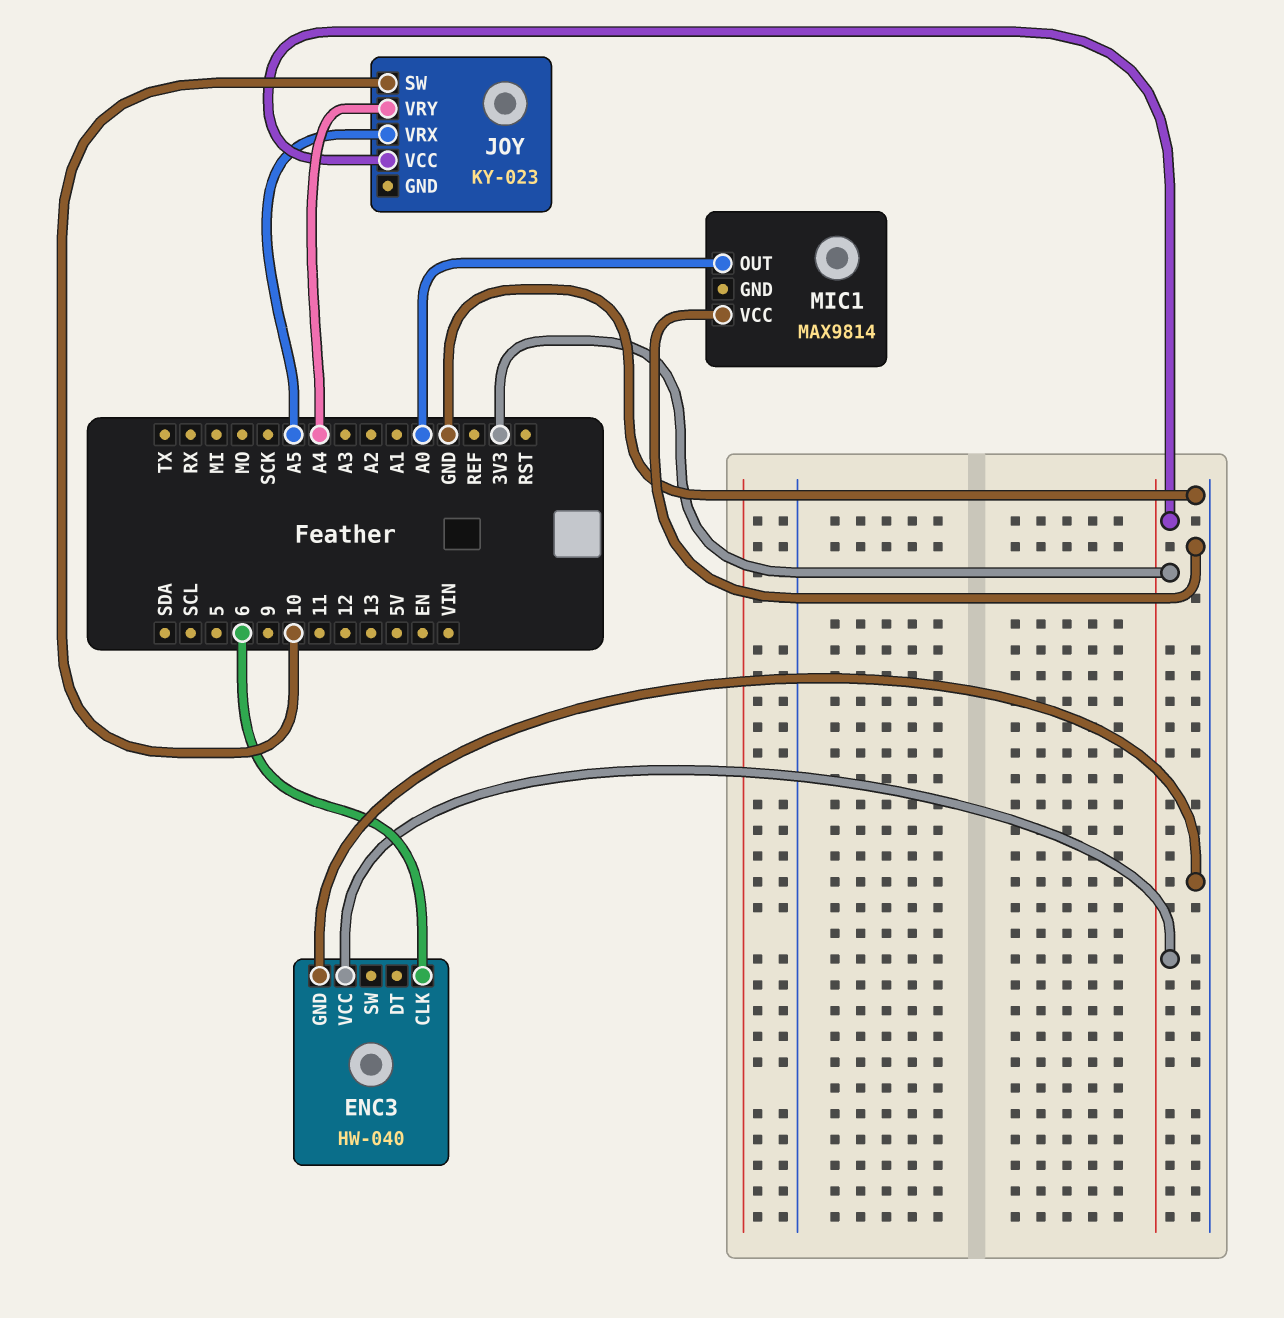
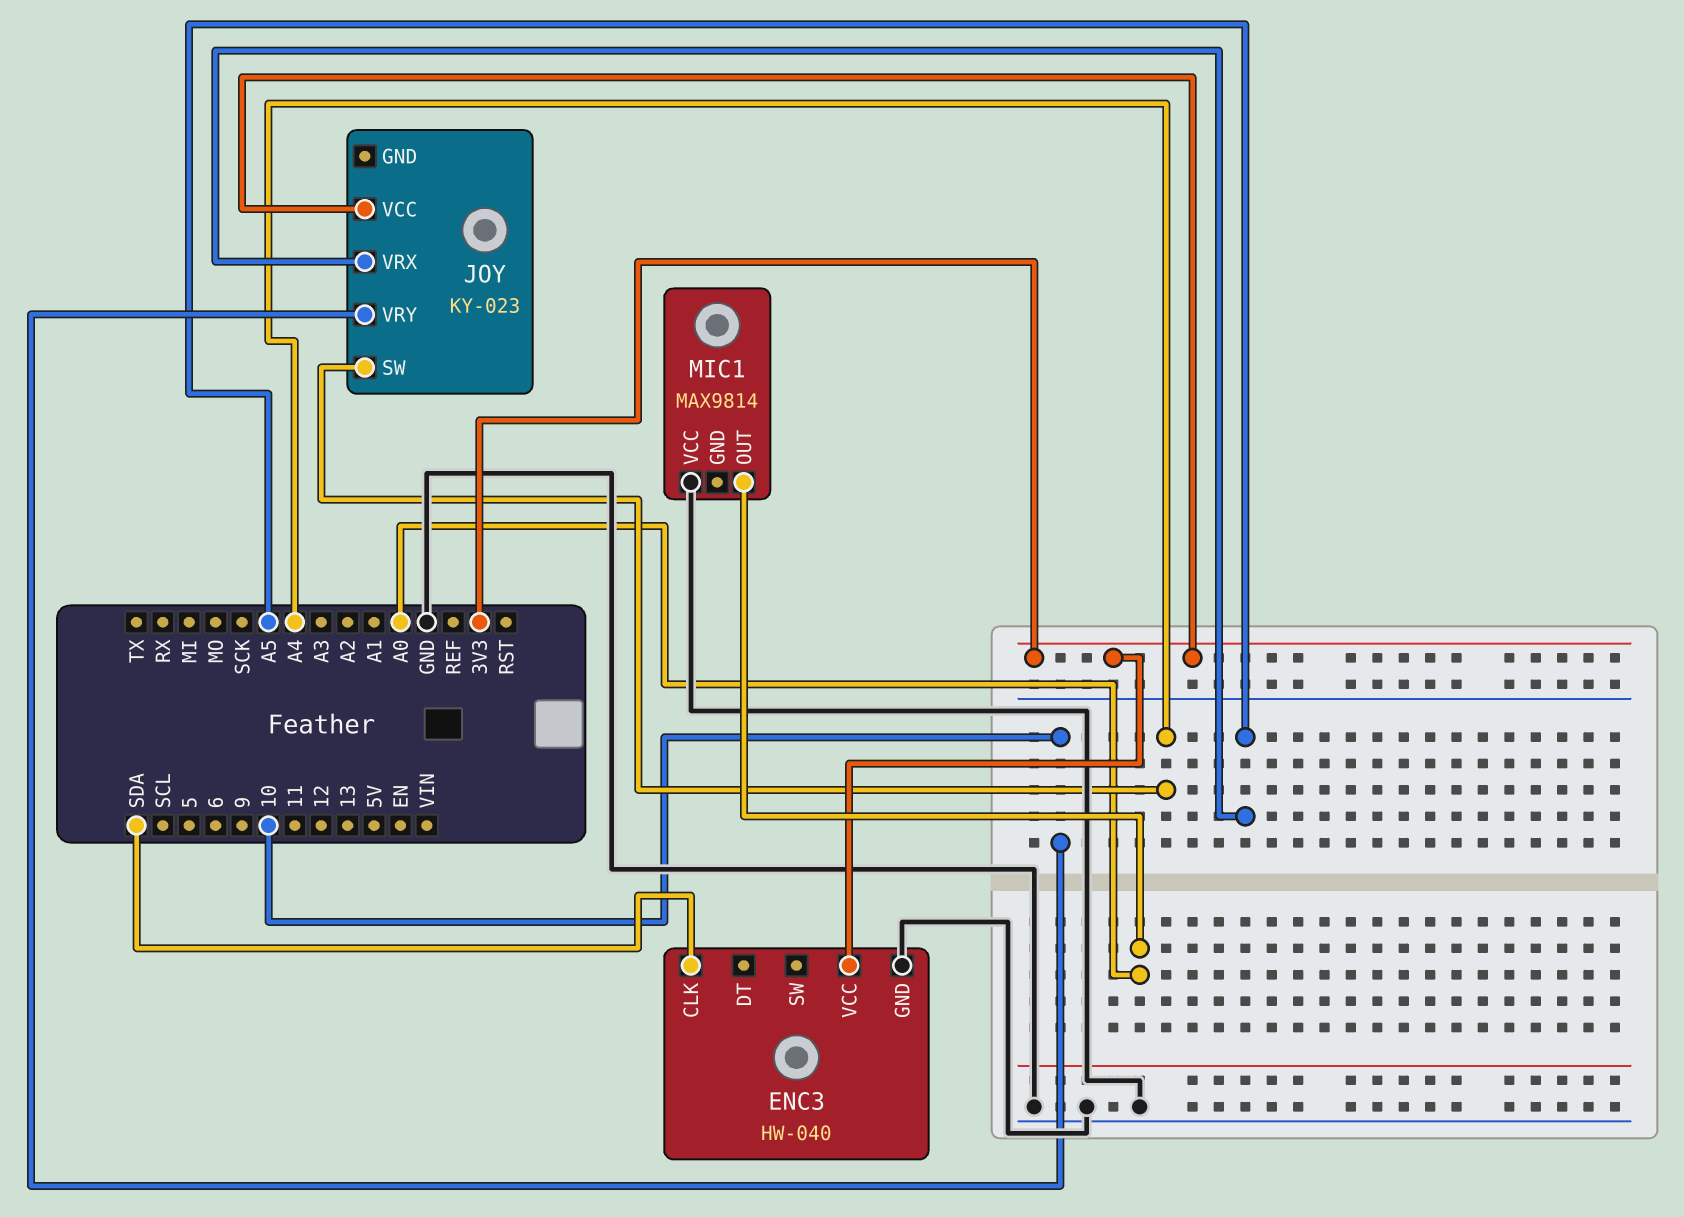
ENC3 pin CLK: 6 -> SDA
JOY pin SW: 10 -> A4
JOY pin VRY: A4 -> 10

